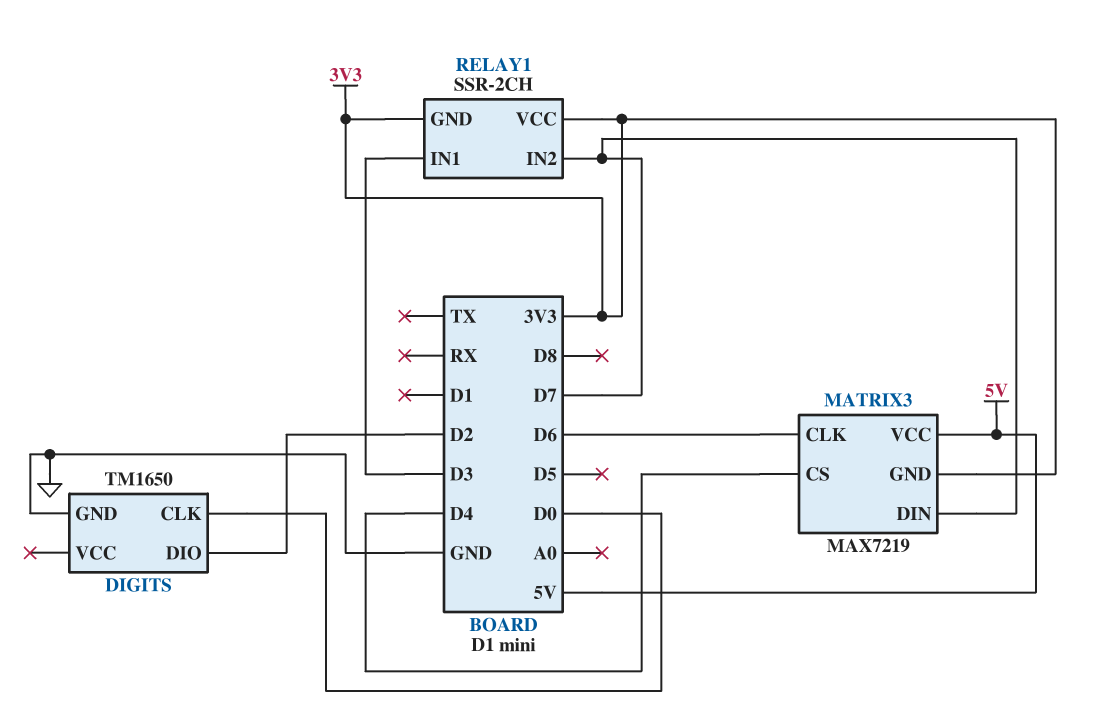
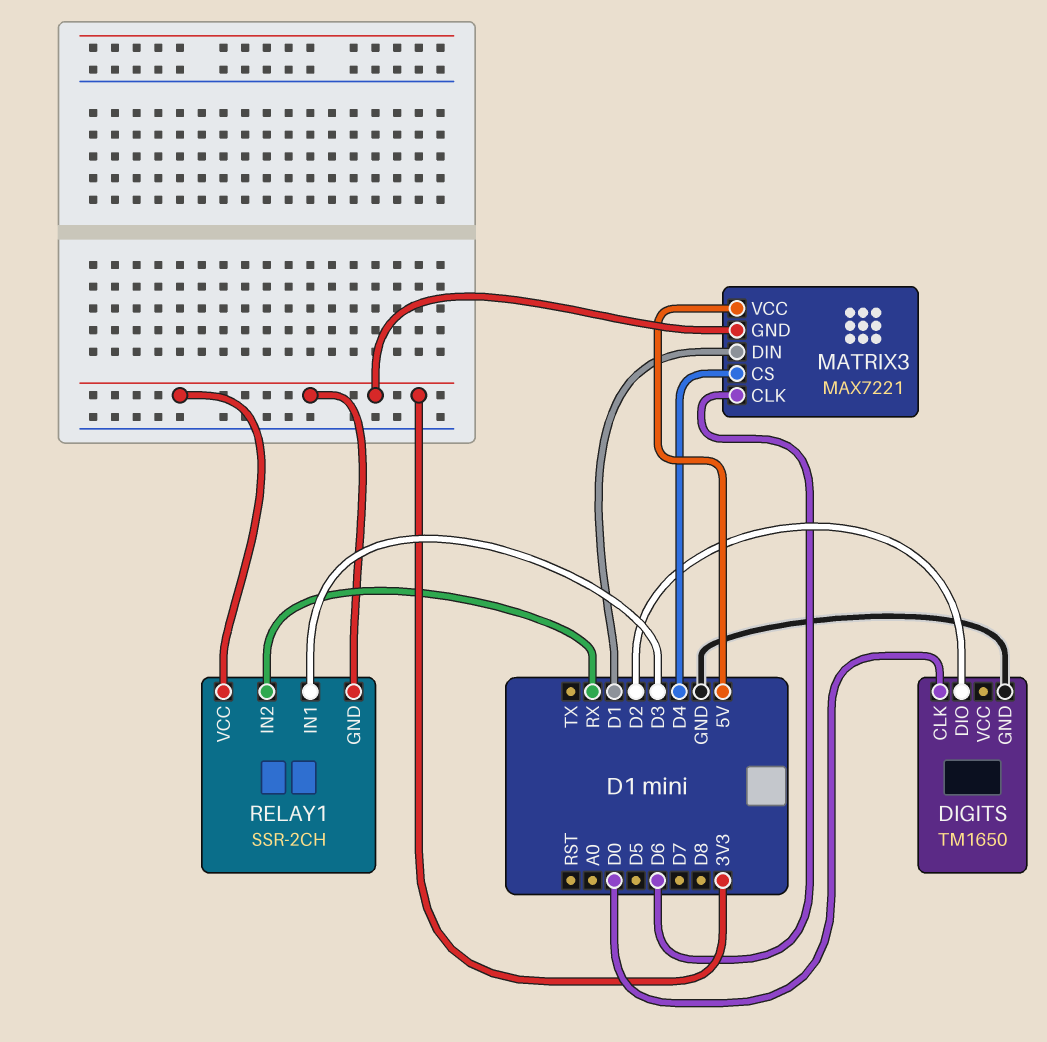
MATRIX3: MAX7219 -> MAX7221
MATRIX3 pin DIN: D7 -> D1
RELAY1 pin IN2: D7 -> RX

